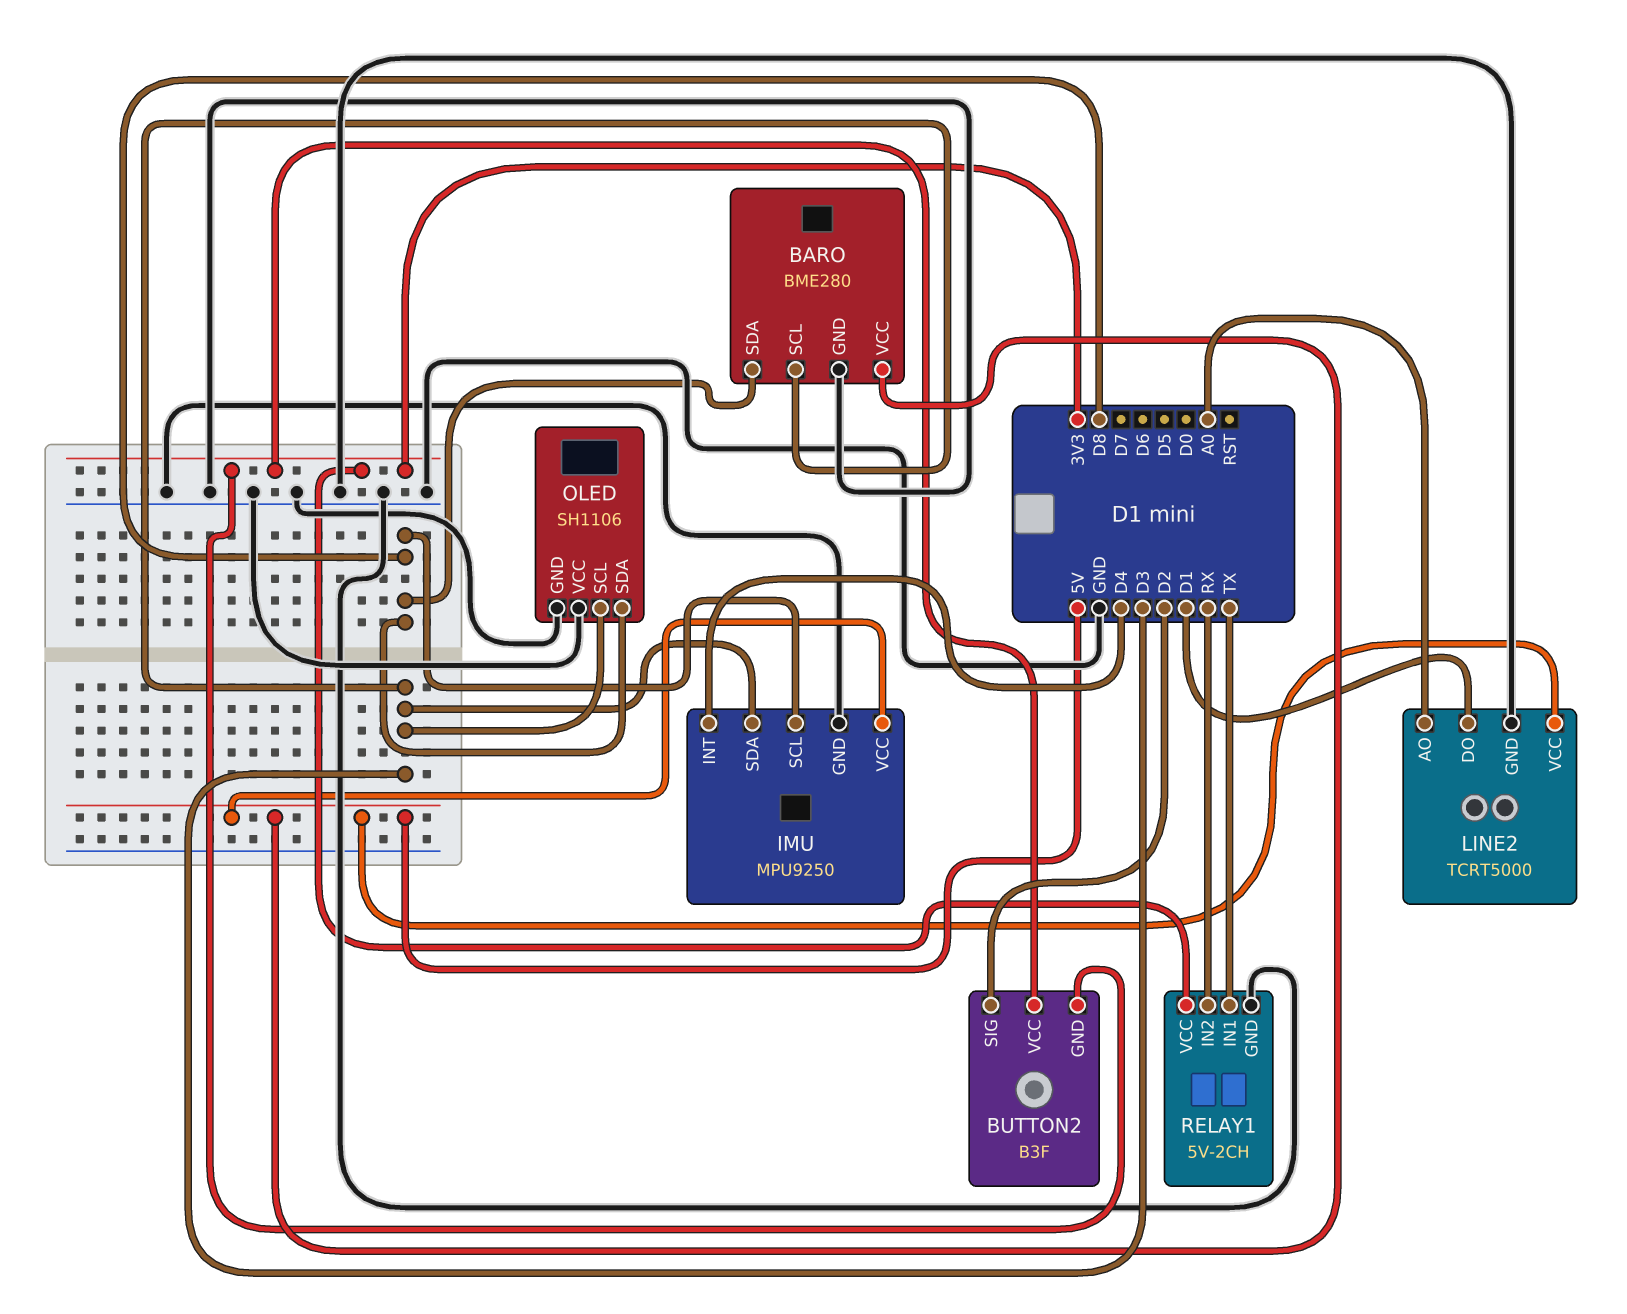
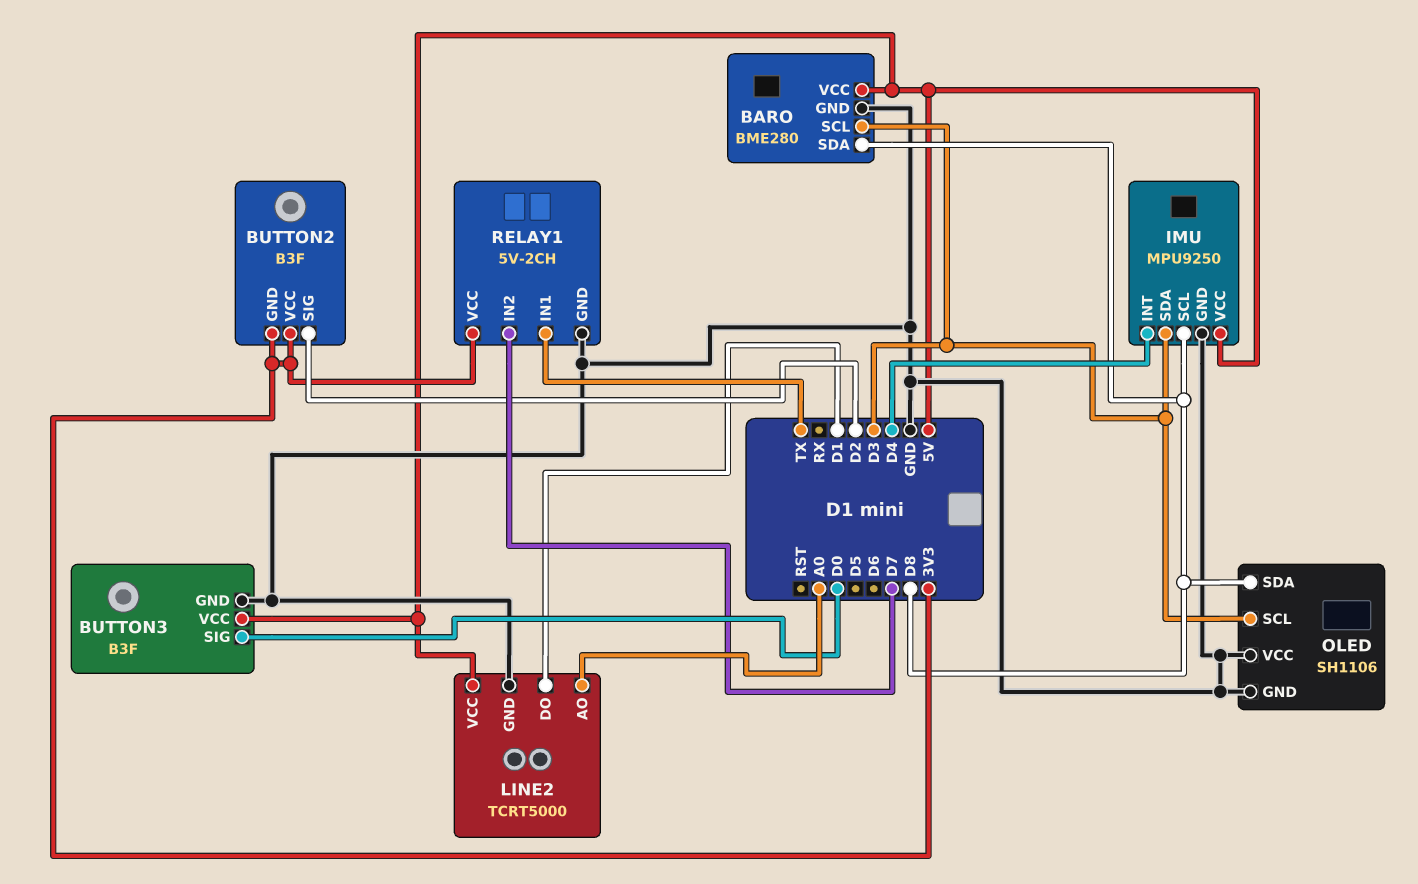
BUTTON3: none -> B3F
BUTTON3 pin GND: none -> GND
BUTTON3 pin SIG: none -> D0
BUTTON3 pin VCC: none -> 5V
RELAY1 pin IN2: RX -> D7

